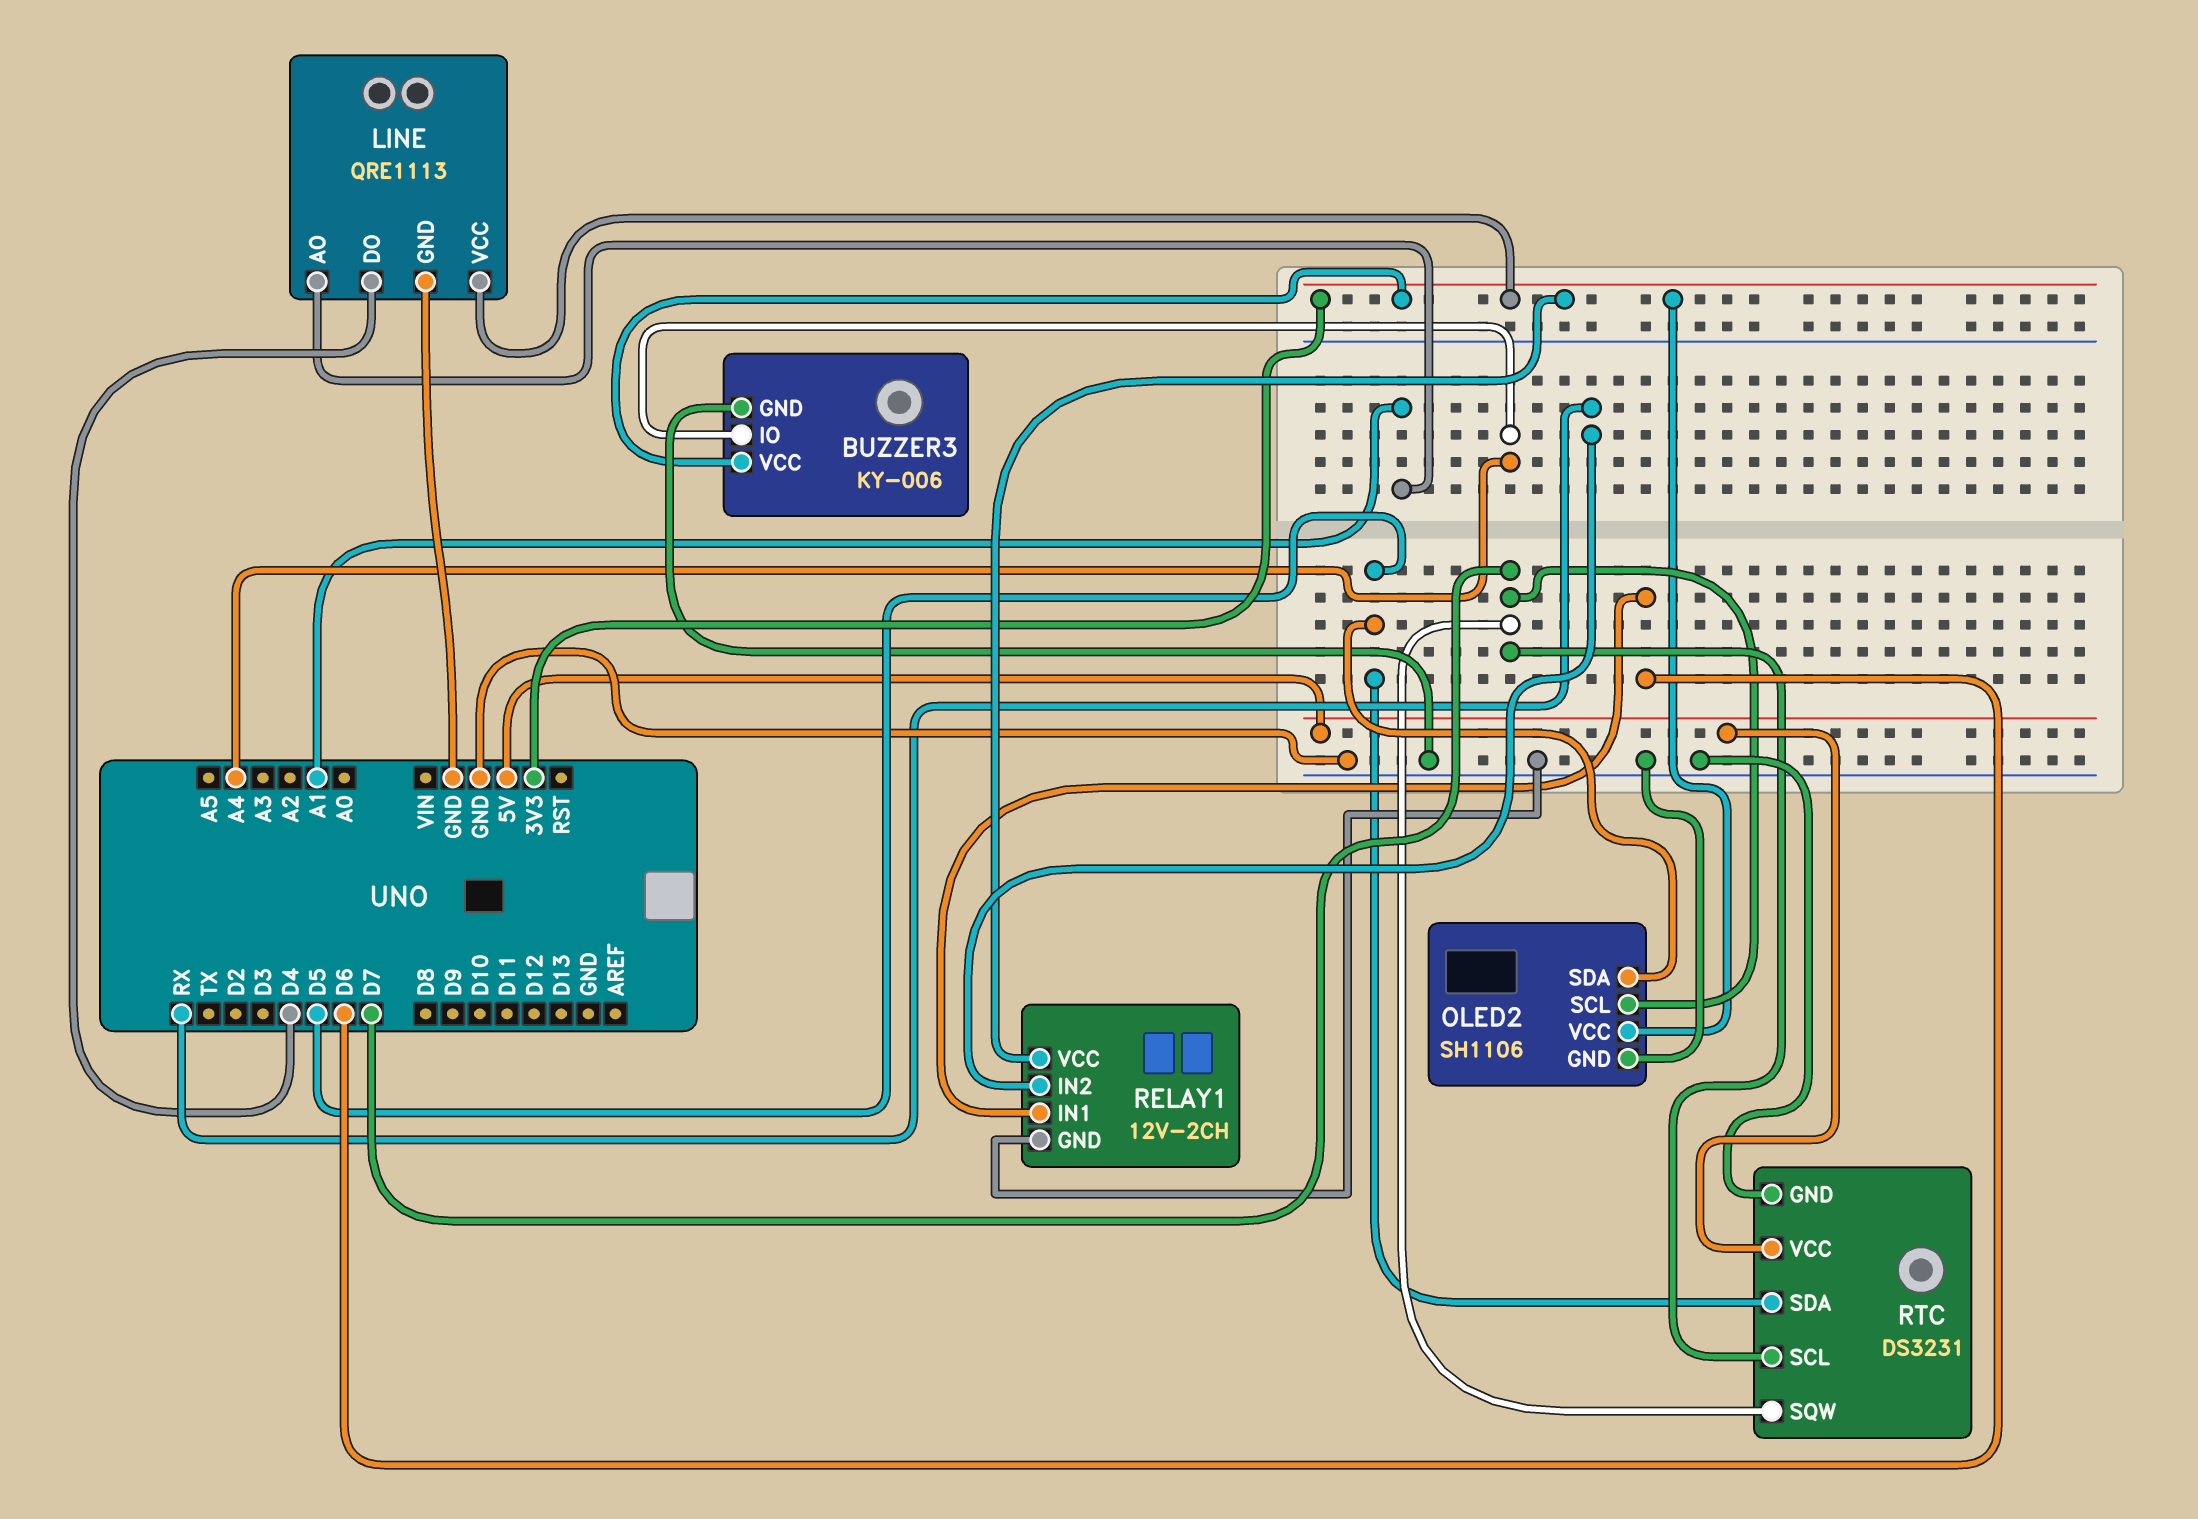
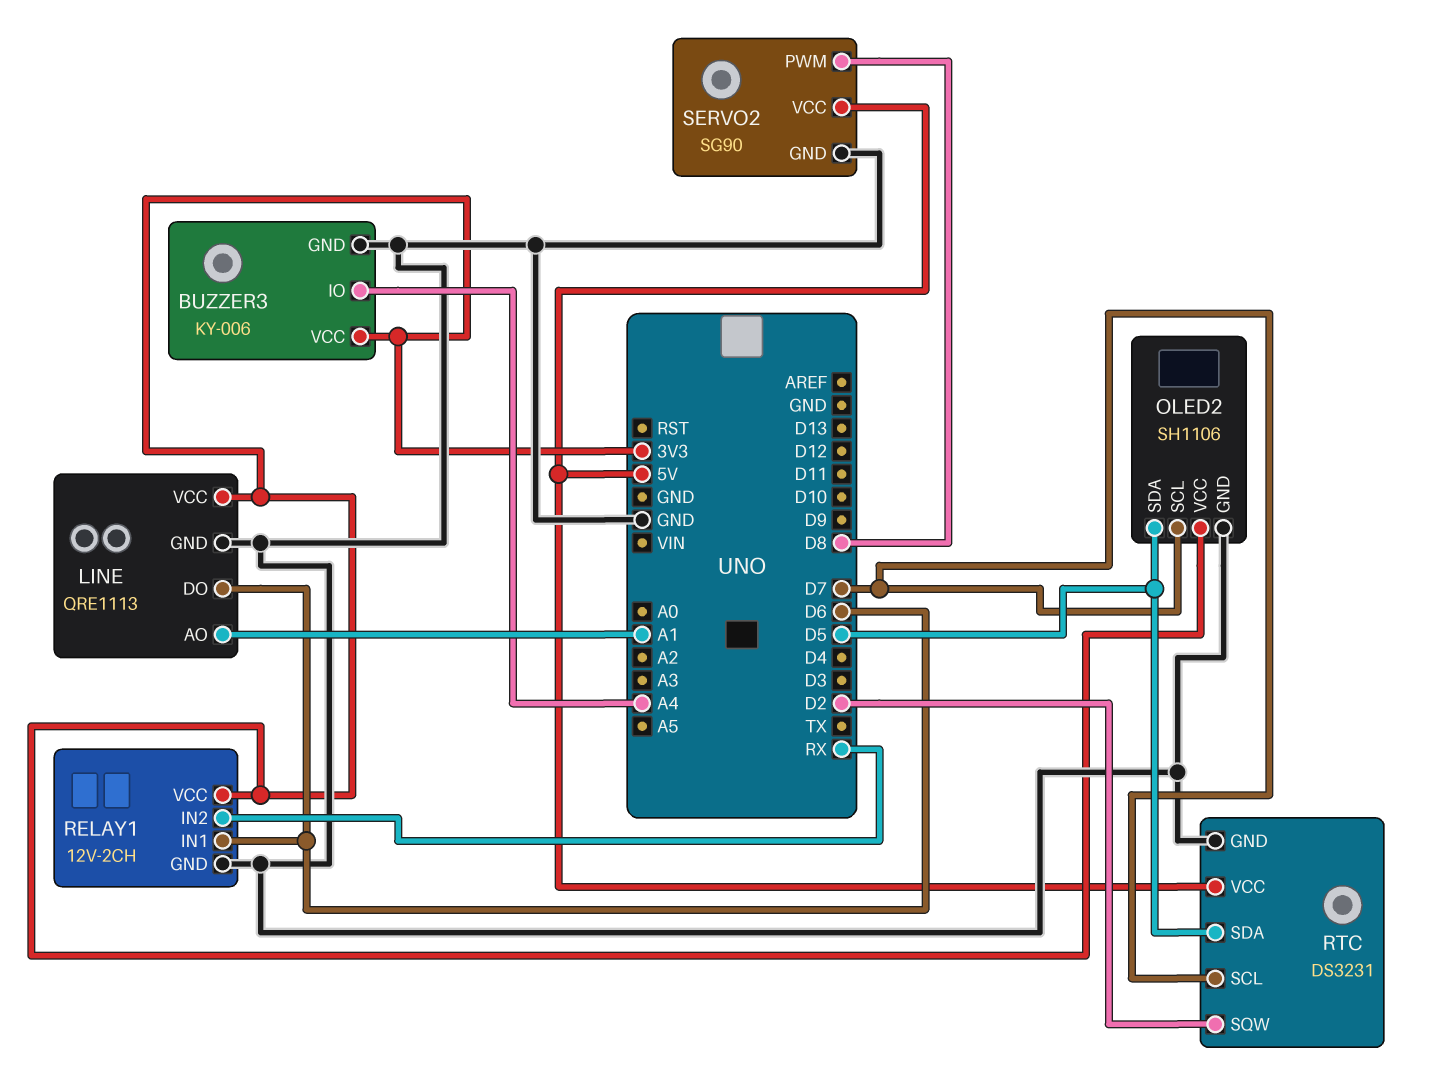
LINE pin DO: D4 -> D6
RTC pin SQW: D7 -> D2
SERVO2: none -> SG90
SERVO2 pin GND: none -> GND
SERVO2 pin PWM: none -> D8
SERVO2 pin VCC: none -> 5V

